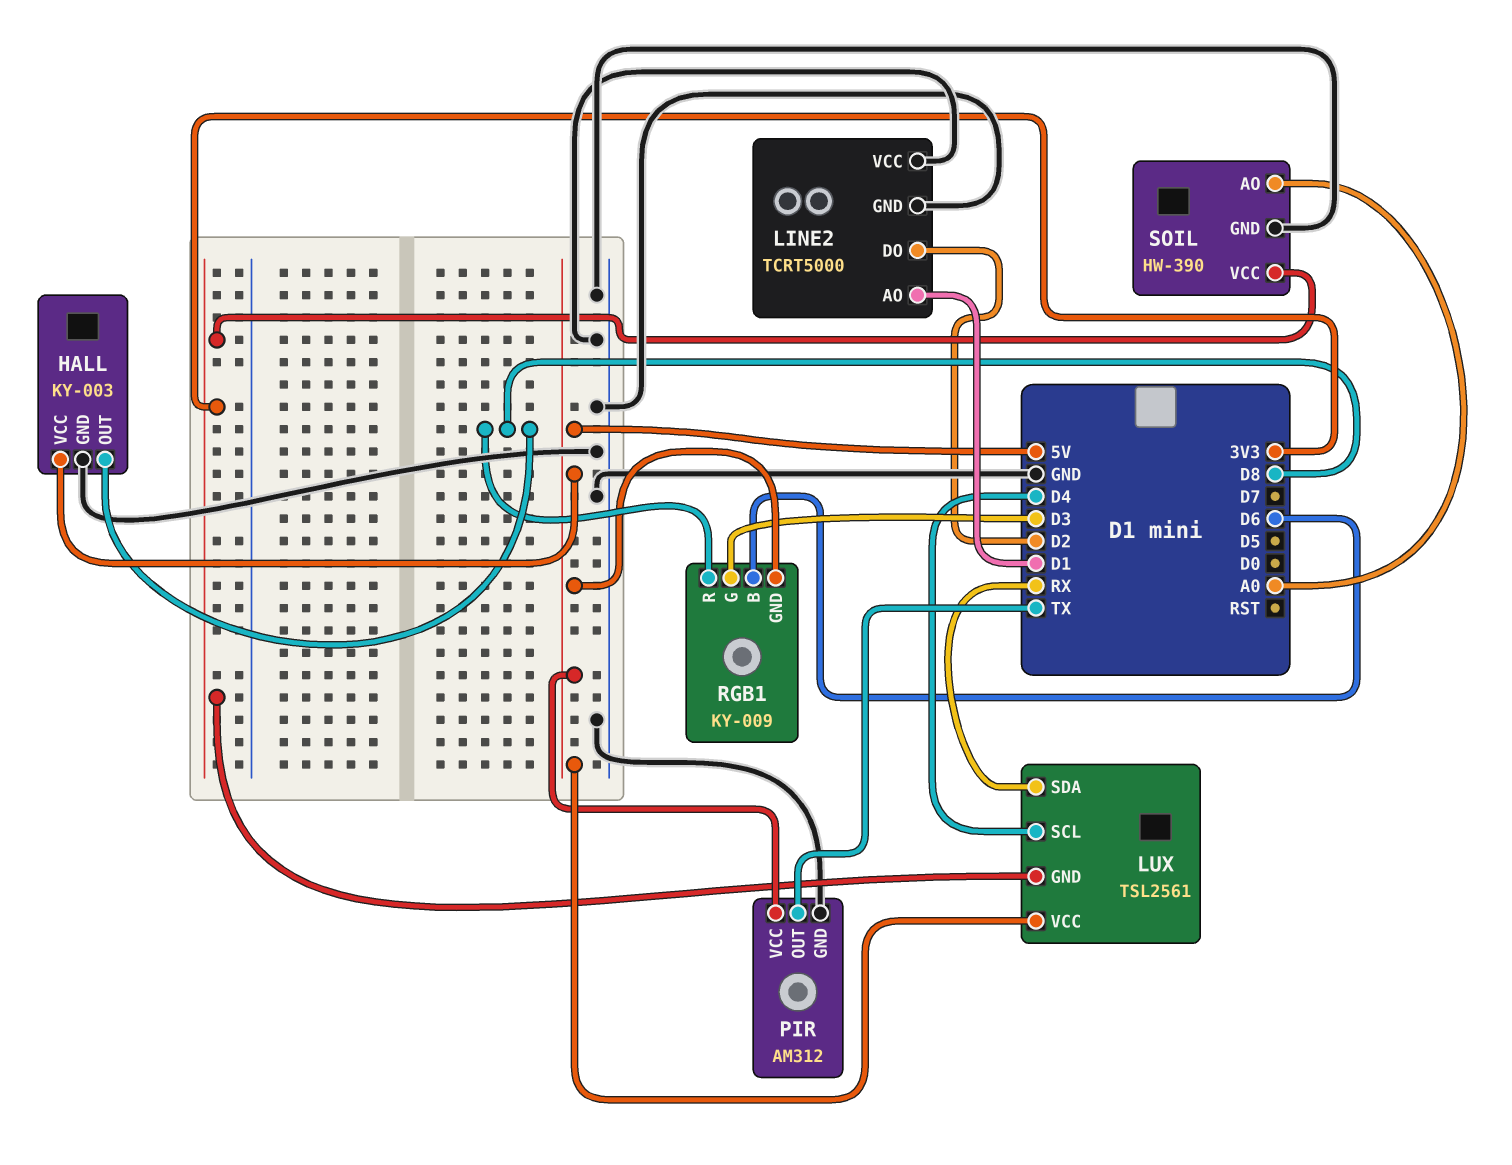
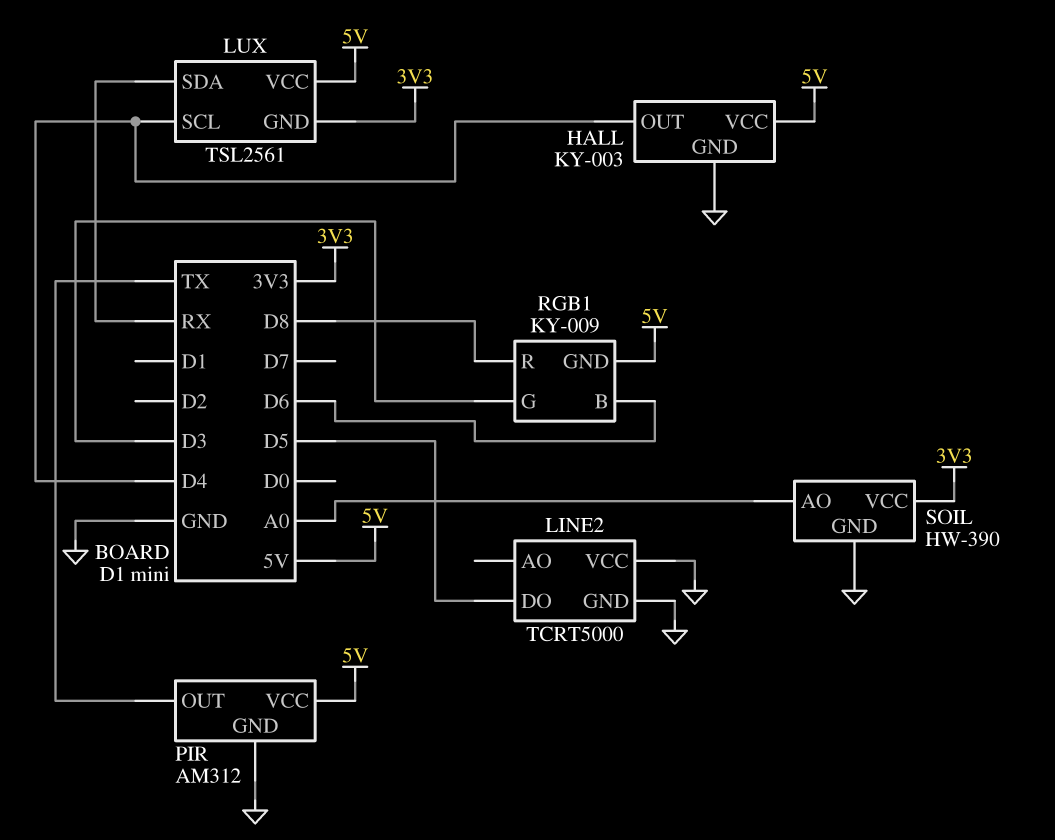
HALL pin OUT: D8 -> D4
LINE2 pin AO: D1 -> none
LINE2 pin DO: D2 -> D5

